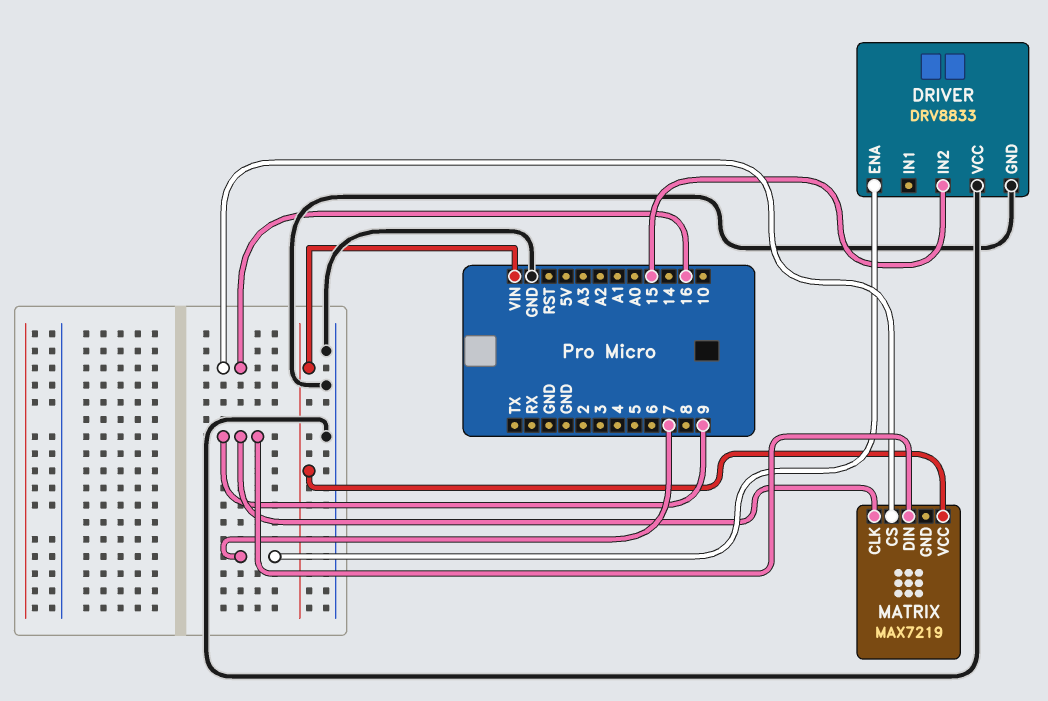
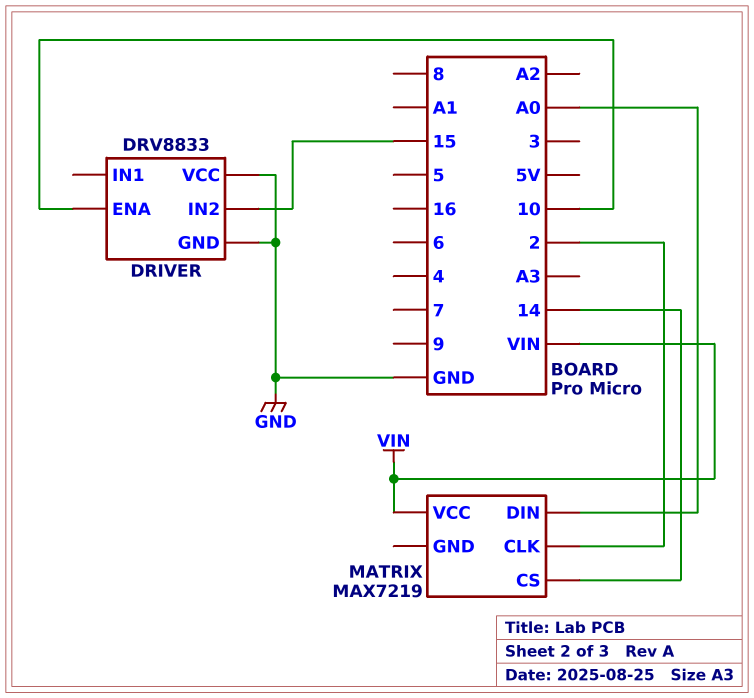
DRIVER pin ENA: 7 -> 10
MATRIX pin CLK: 9 -> 2
MATRIX pin CS: 16 -> 14
MATRIX pin DIN: 9 -> A0

